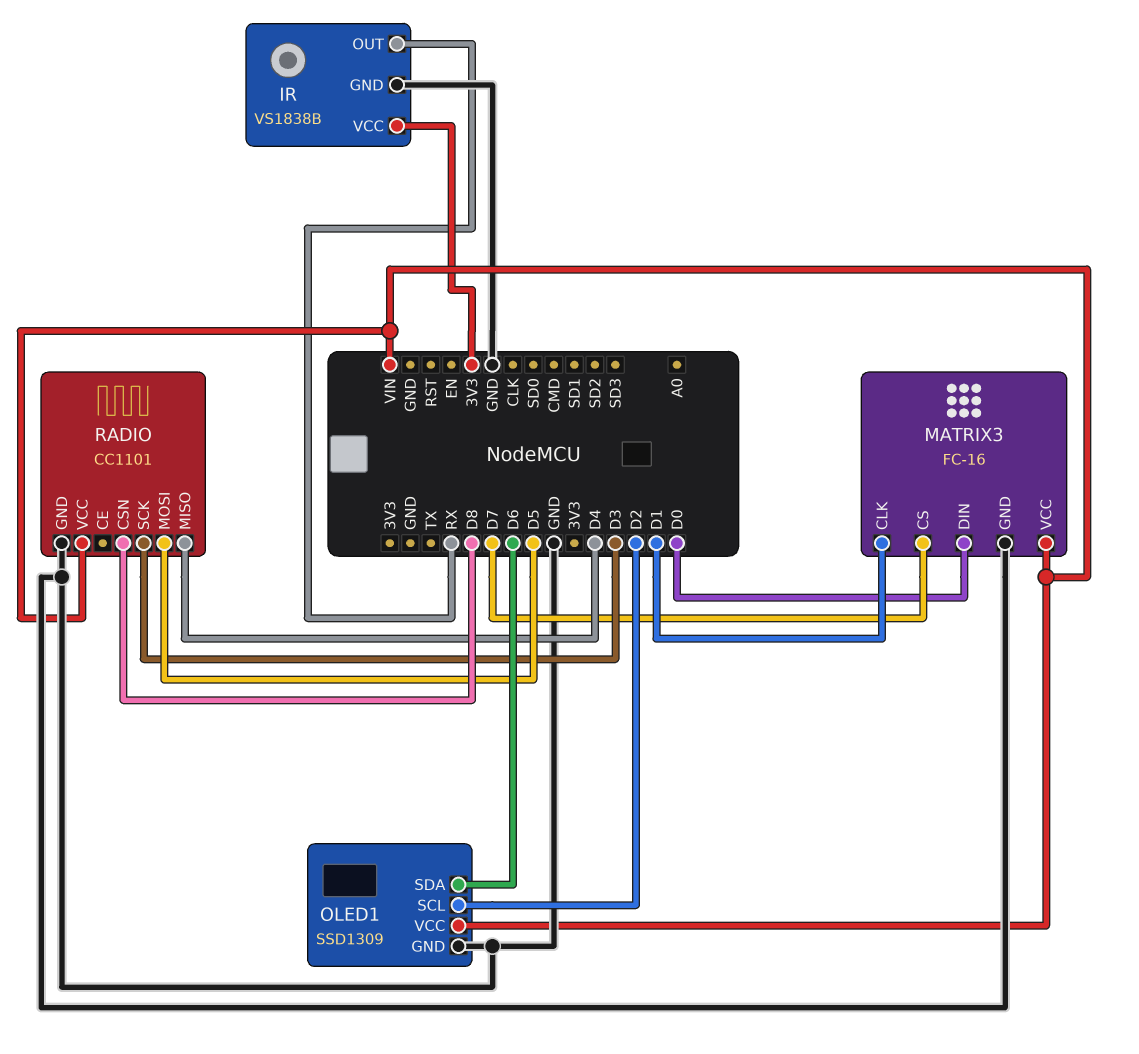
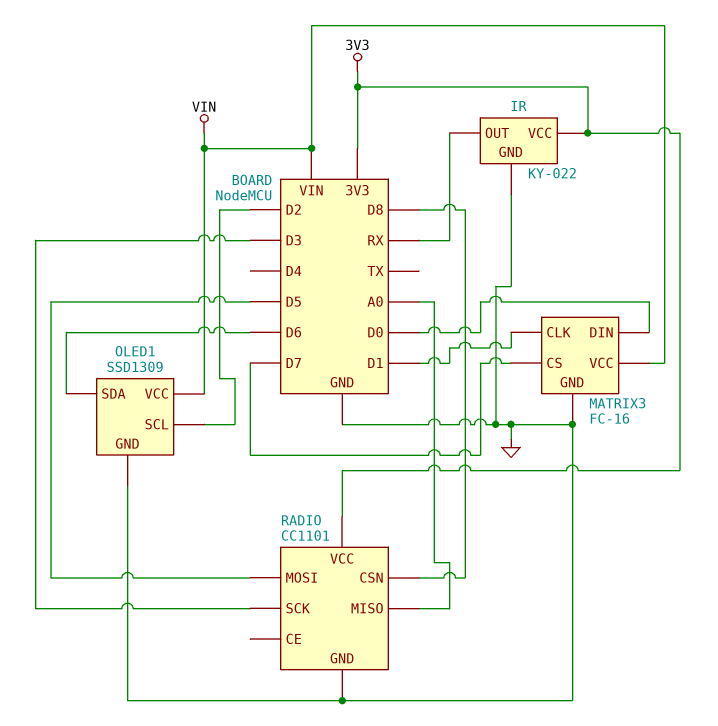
IR: VS1838B -> KY-022
RADIO pin MISO: D4 -> A0
RADIO pin VCC: VIN -> 3V3

